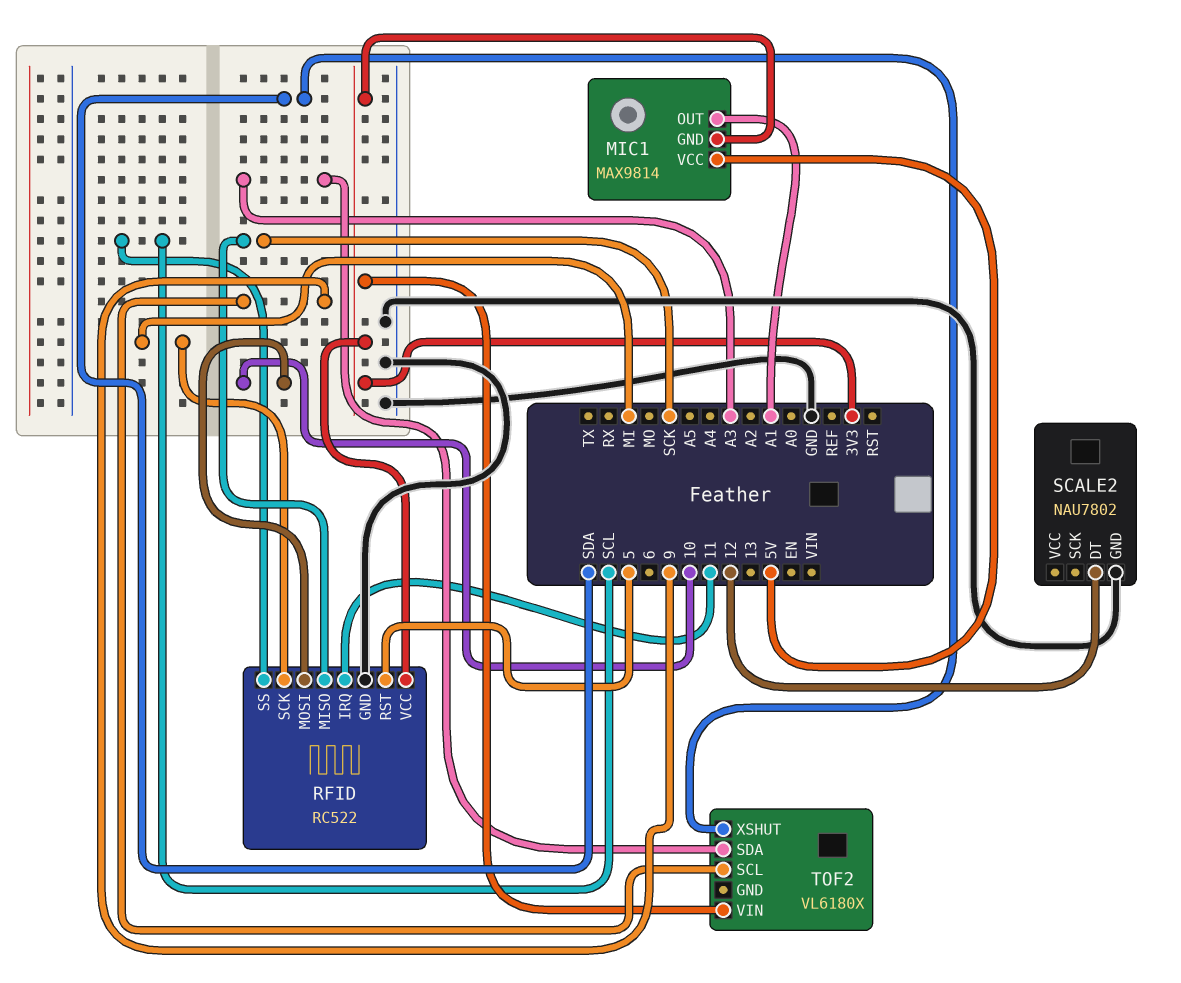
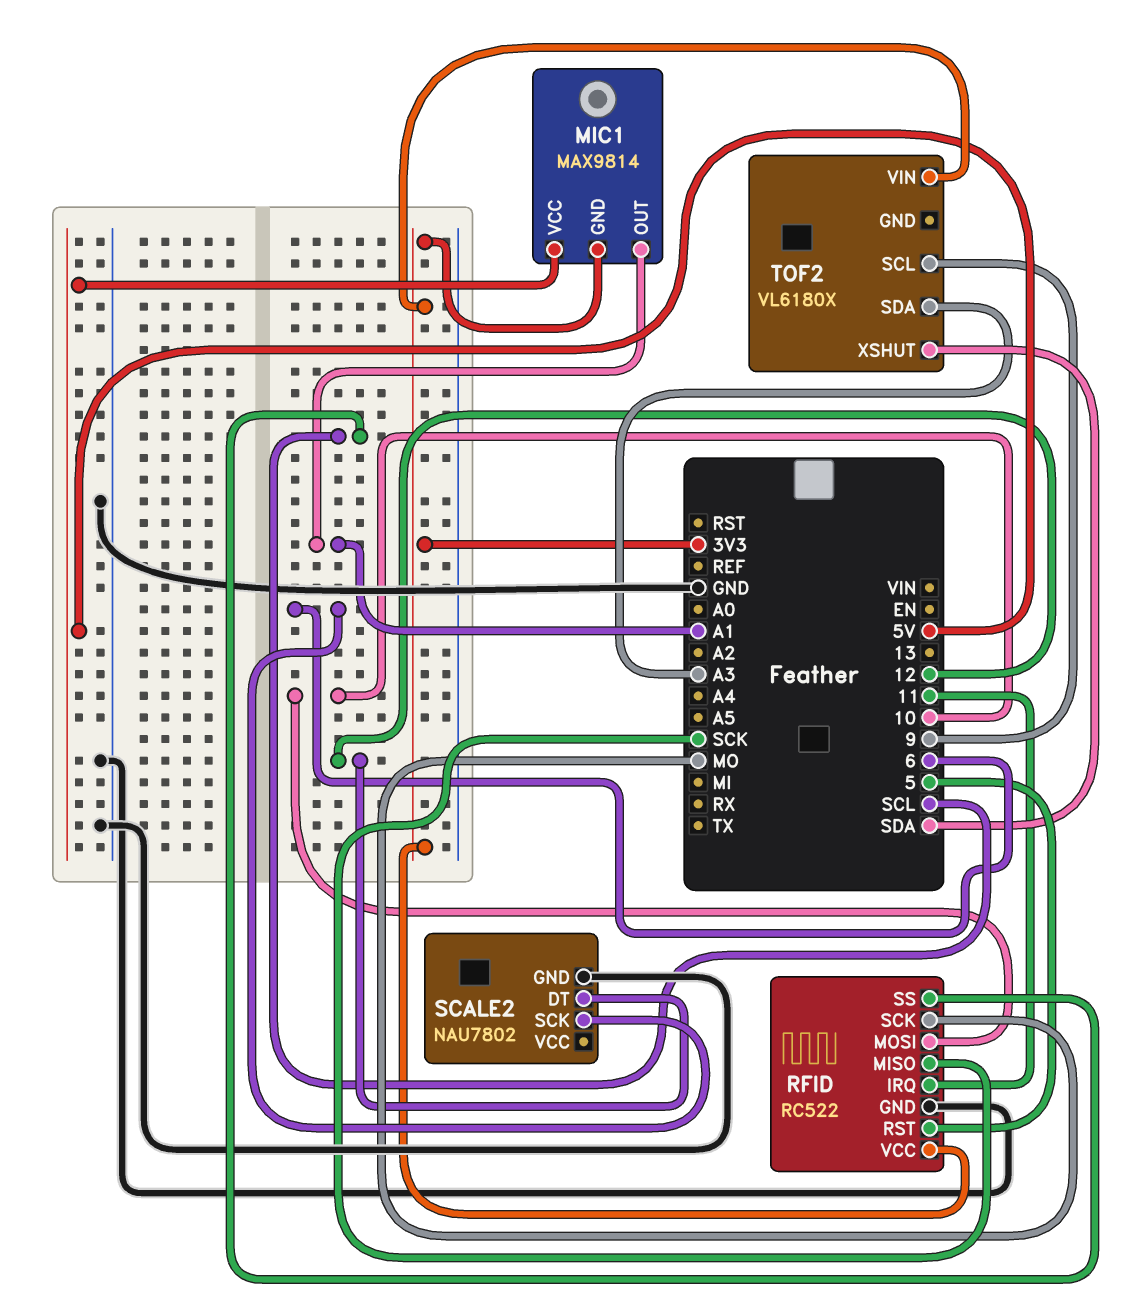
RFID pin SCK: MI -> MO
SCALE2 pin SCK: none -> 6

